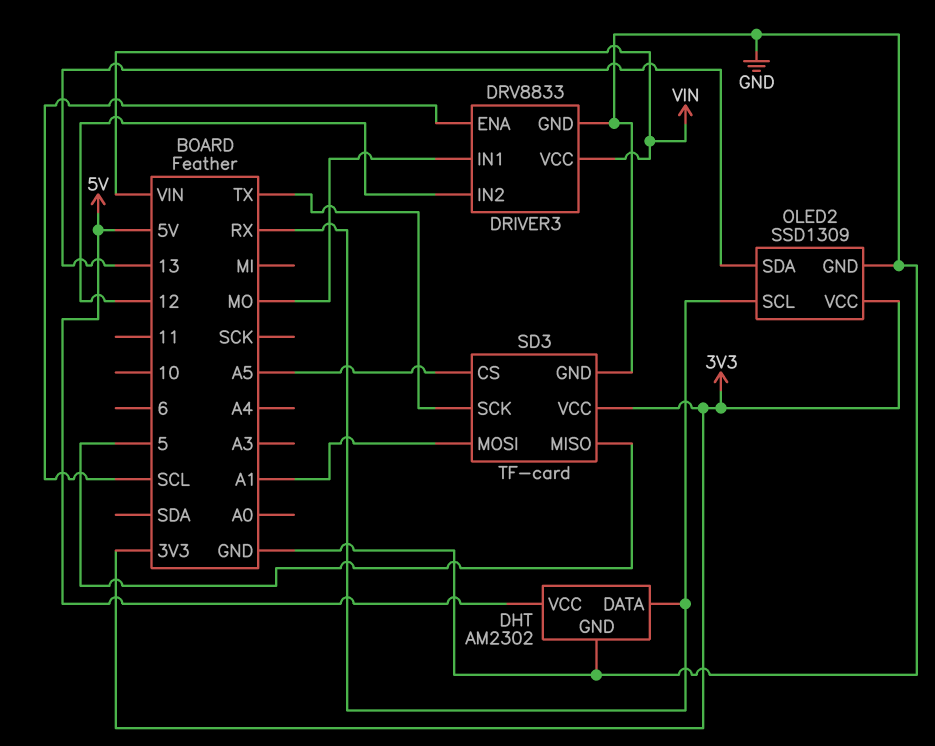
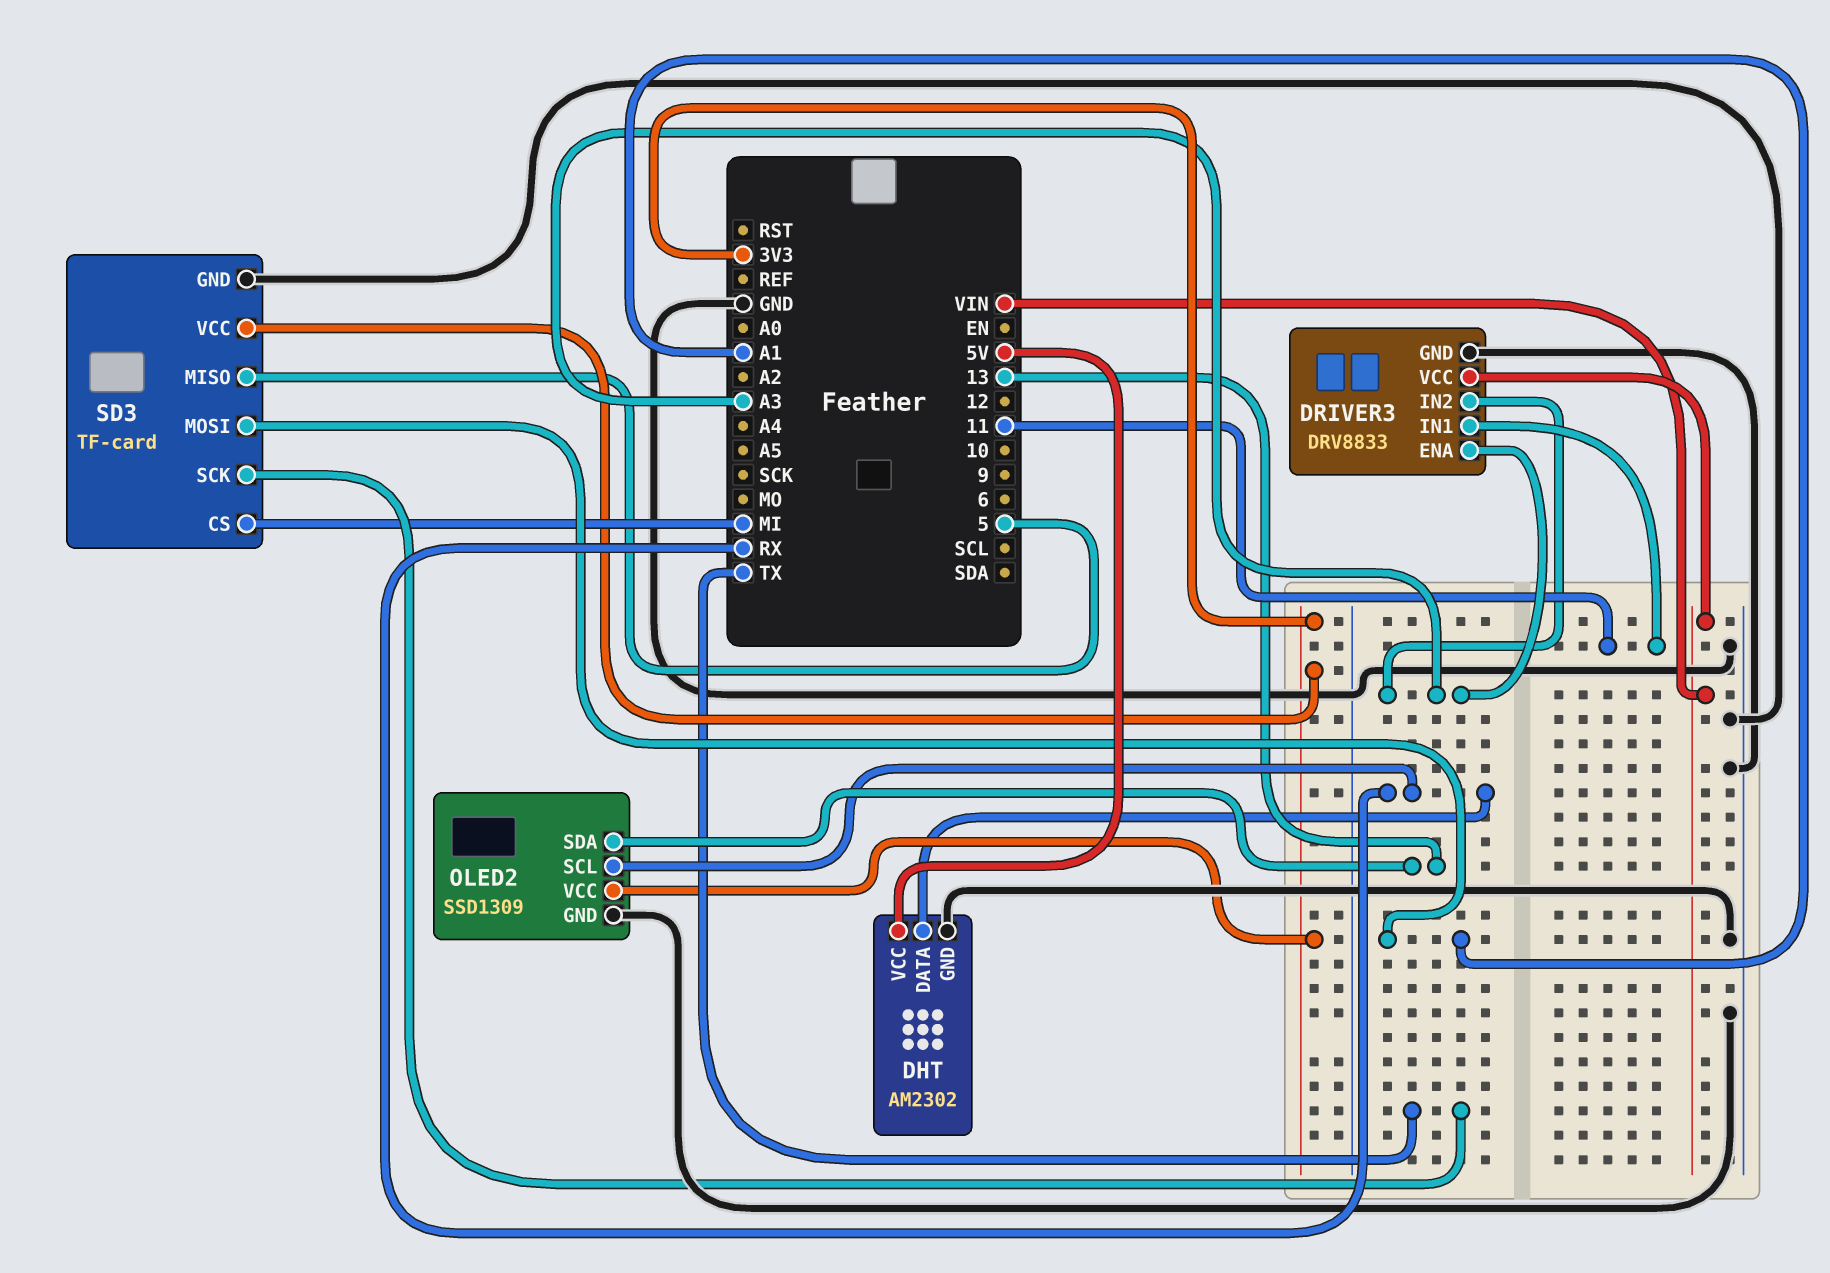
DRIVER3 pin ENA: SCL -> A3
DRIVER3 pin IN1: MO -> 11
DRIVER3 pin IN2: 12 -> A3
SD3 pin CS: A5 -> MI

